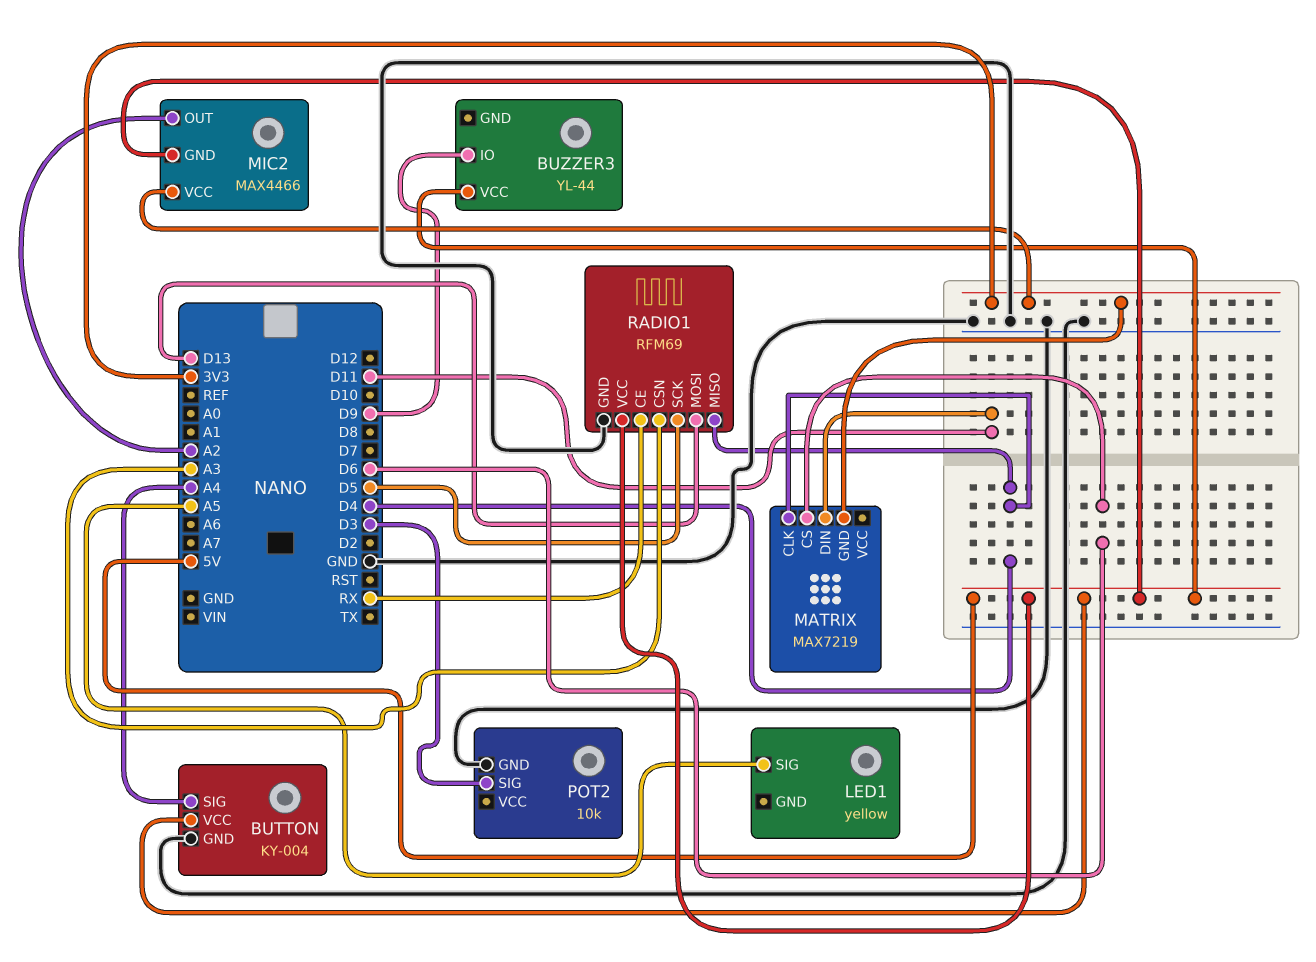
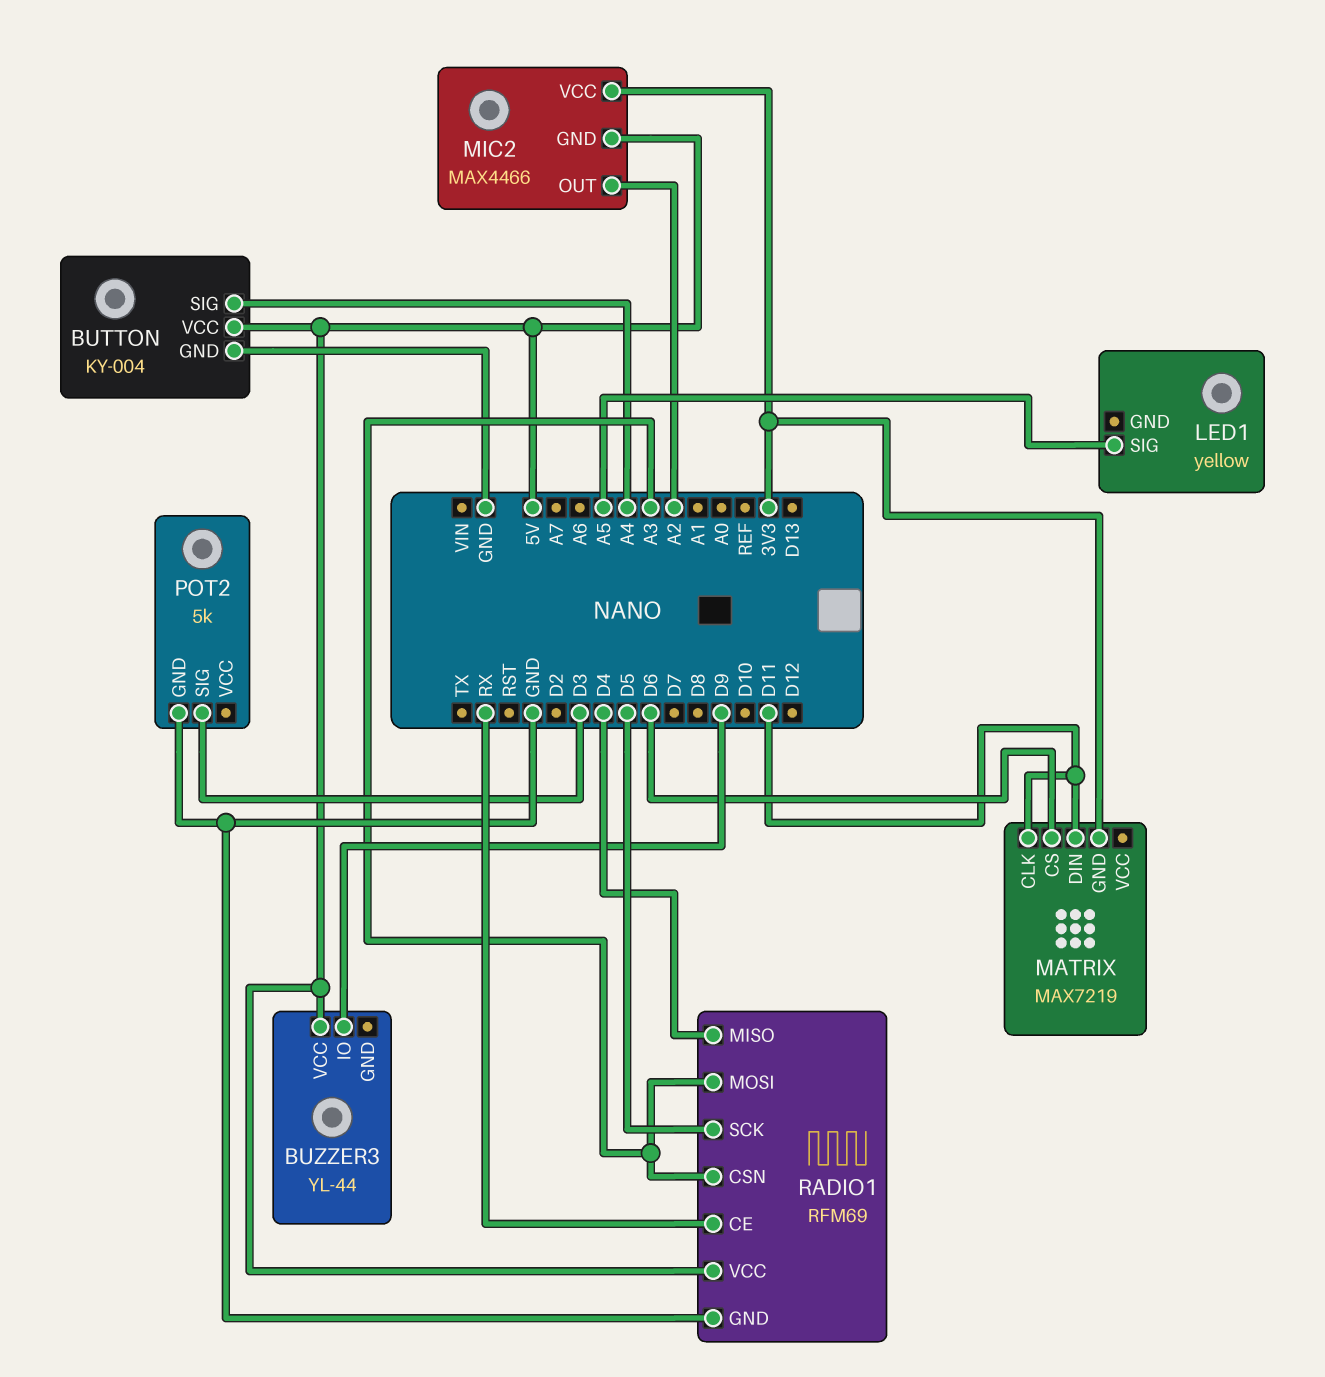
MATRIX pin CLK: D4 -> D11
POT2: 10k -> 5k
RADIO1 pin MOSI: D13 -> A3

